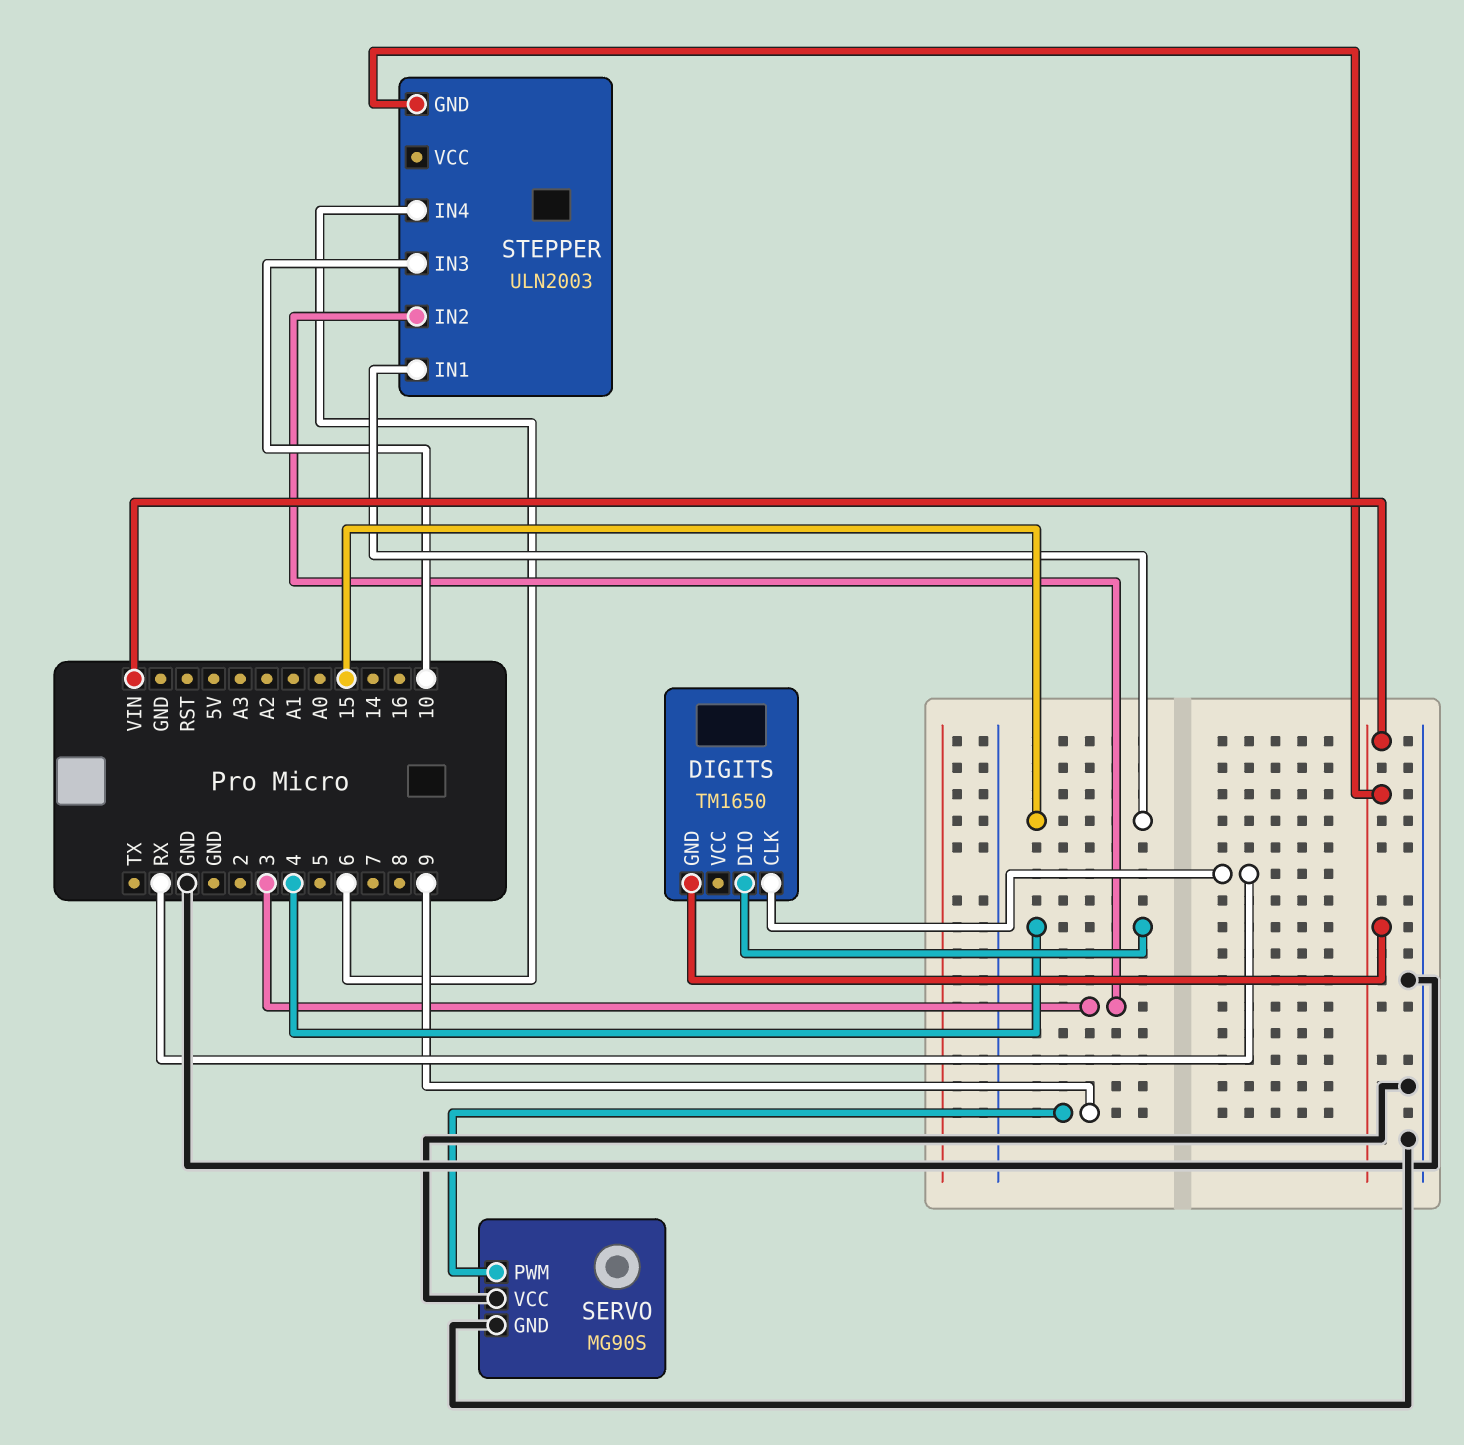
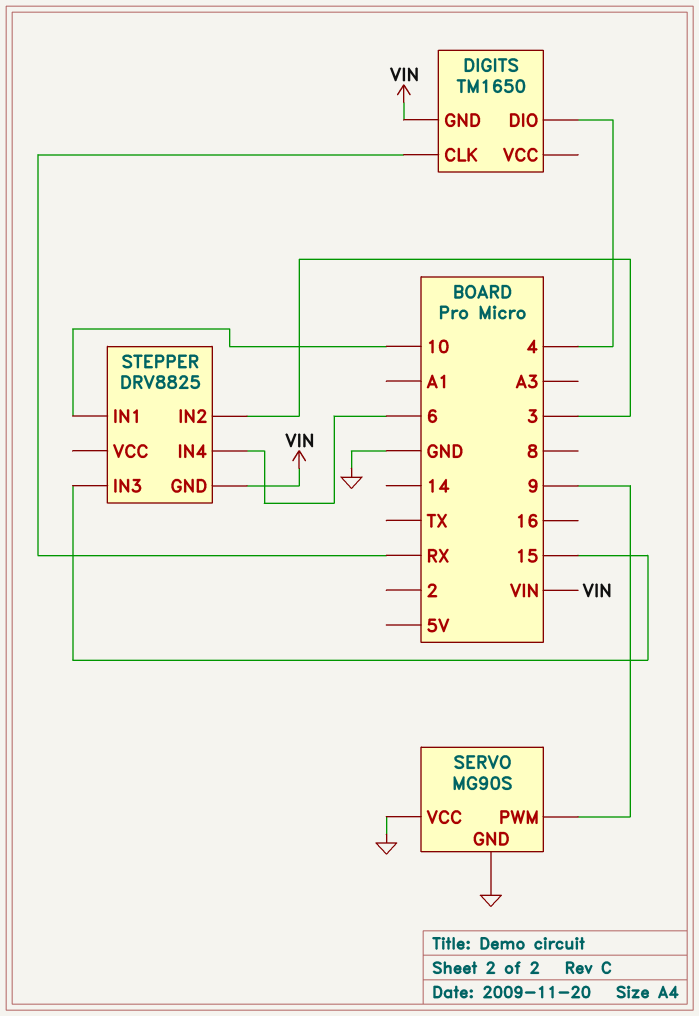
STEPPER: ULN2003 -> DRV8825
STEPPER pin IN1: 15 -> 10
STEPPER pin IN3: 10 -> 15

